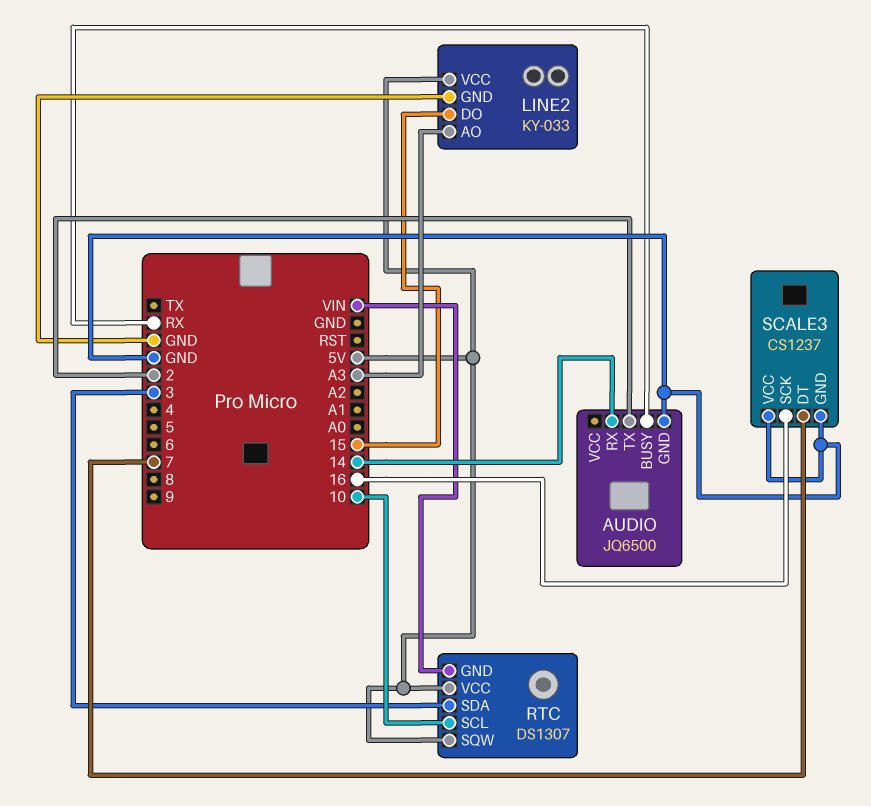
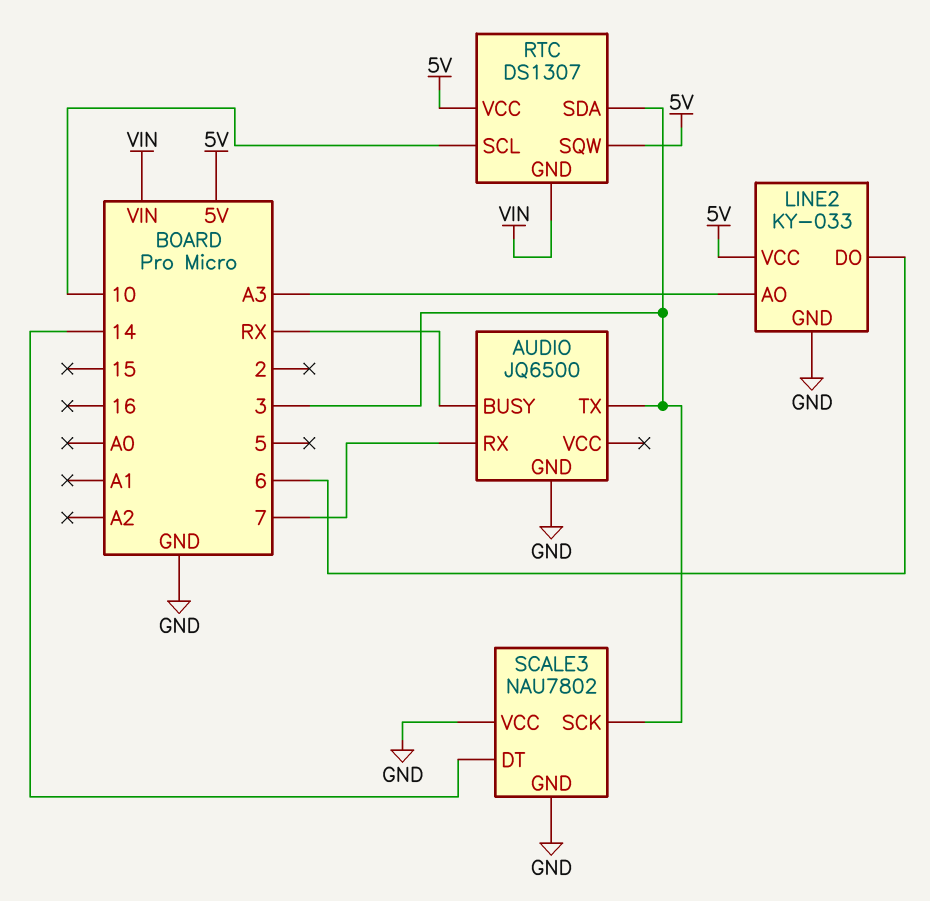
AUDIO pin RX: 14 -> 7
AUDIO pin TX: 2 -> 3
LINE2 pin DO: 15 -> 6
SCALE3: CS1237 -> NAU7802
SCALE3 pin DT: 7 -> 14
SCALE3 pin SCK: 16 -> 3

